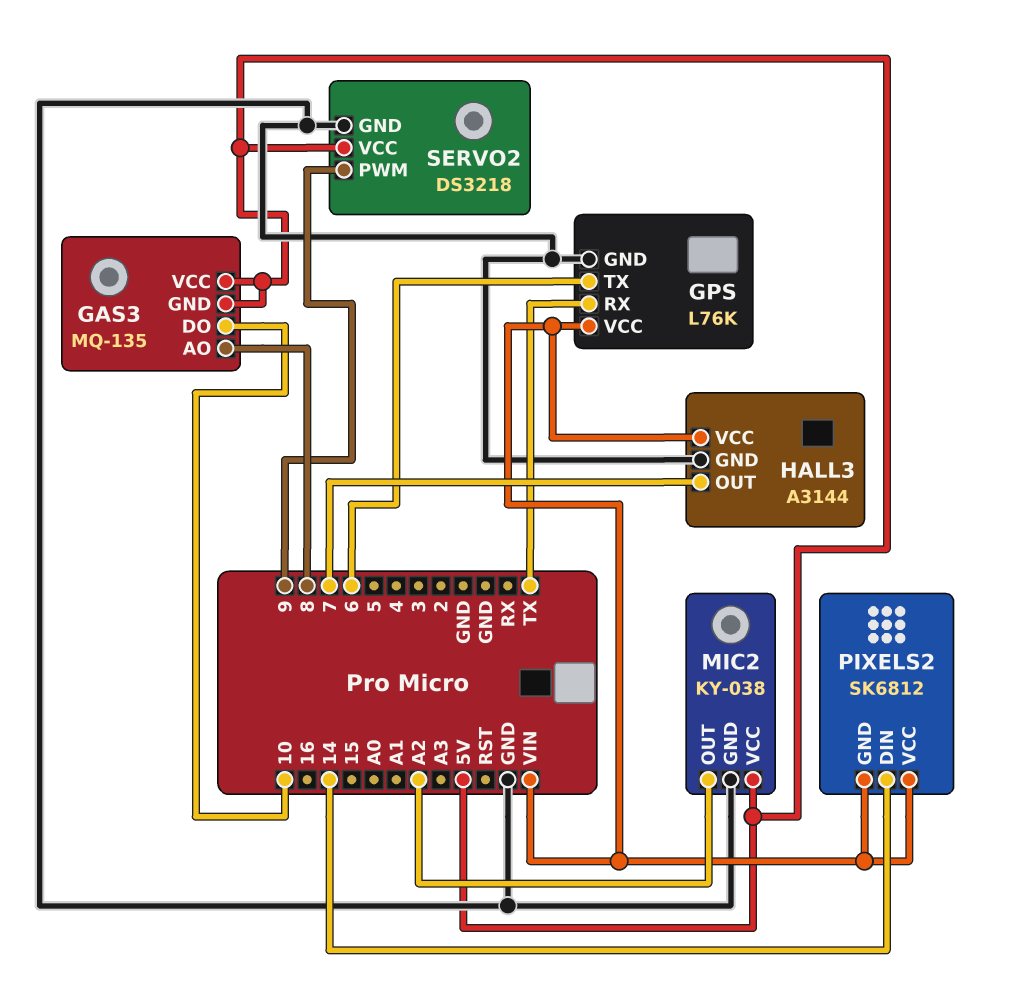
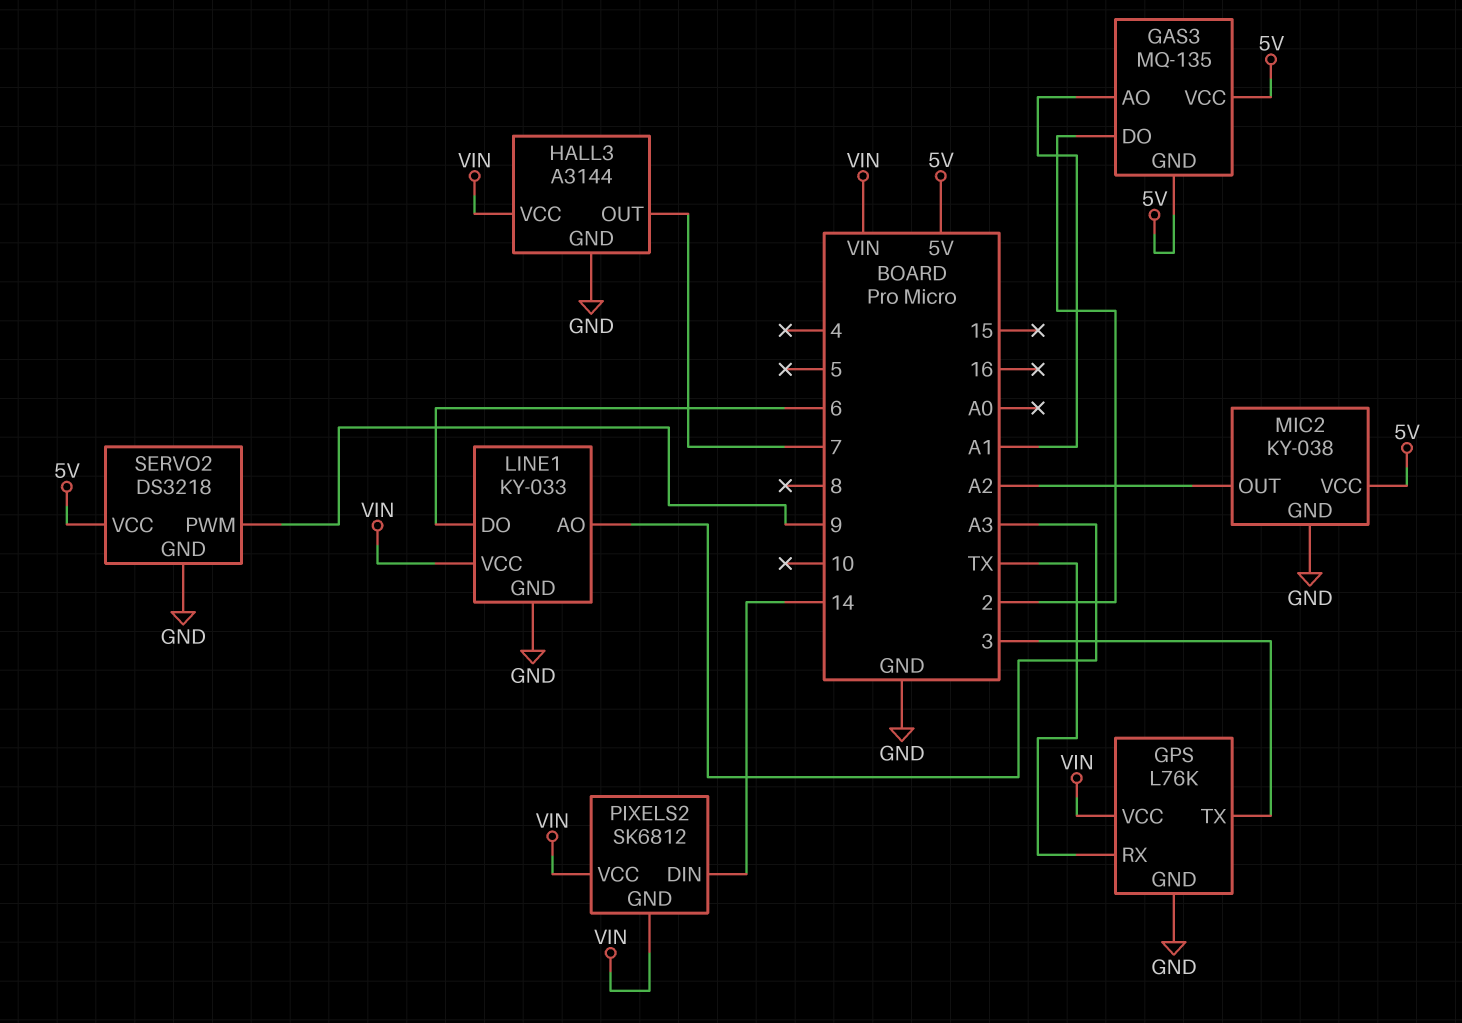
GAS3 pin AO: 8 -> A1
GAS3 pin DO: 10 -> 2
GPS pin TX: 6 -> 3
LINE1: none -> KY-033
LINE1 pin AO: none -> A3
LINE1 pin DO: none -> 6
LINE1 pin GND: none -> GND
LINE1 pin VCC: none -> VIN

